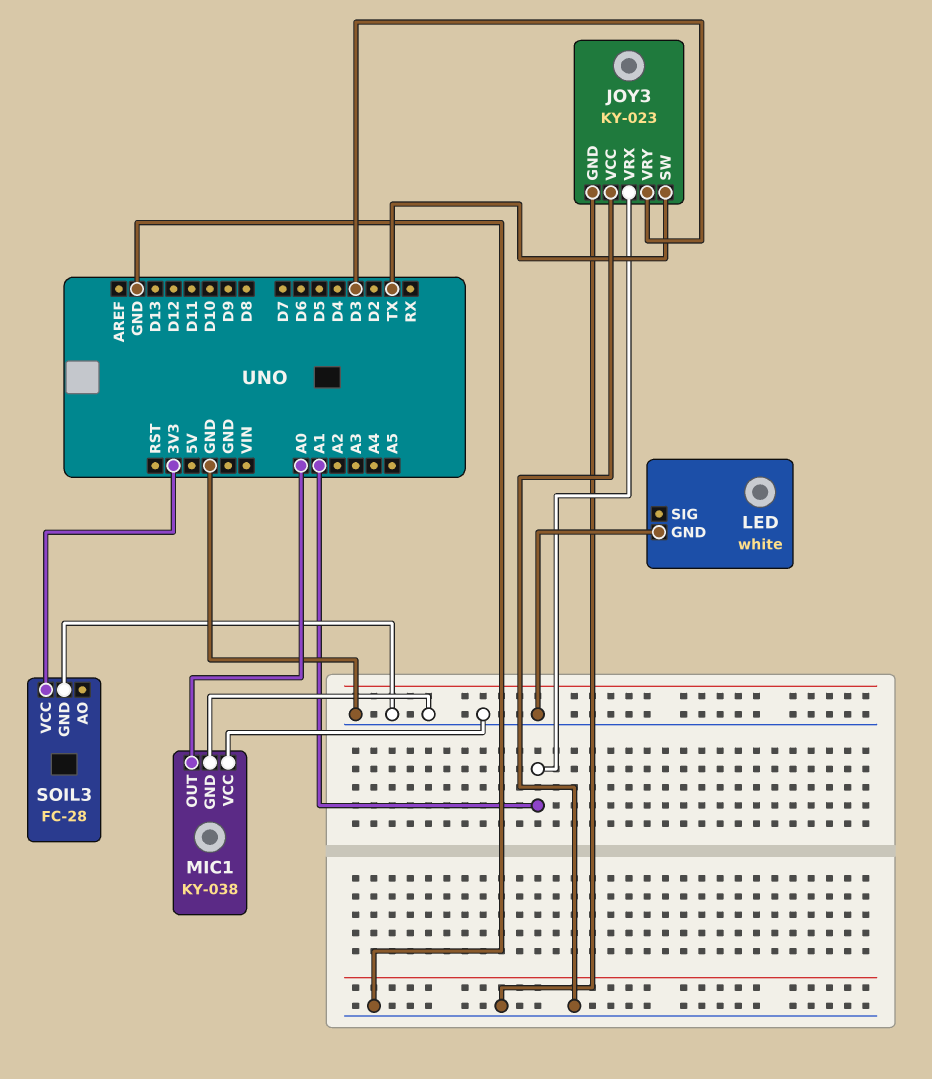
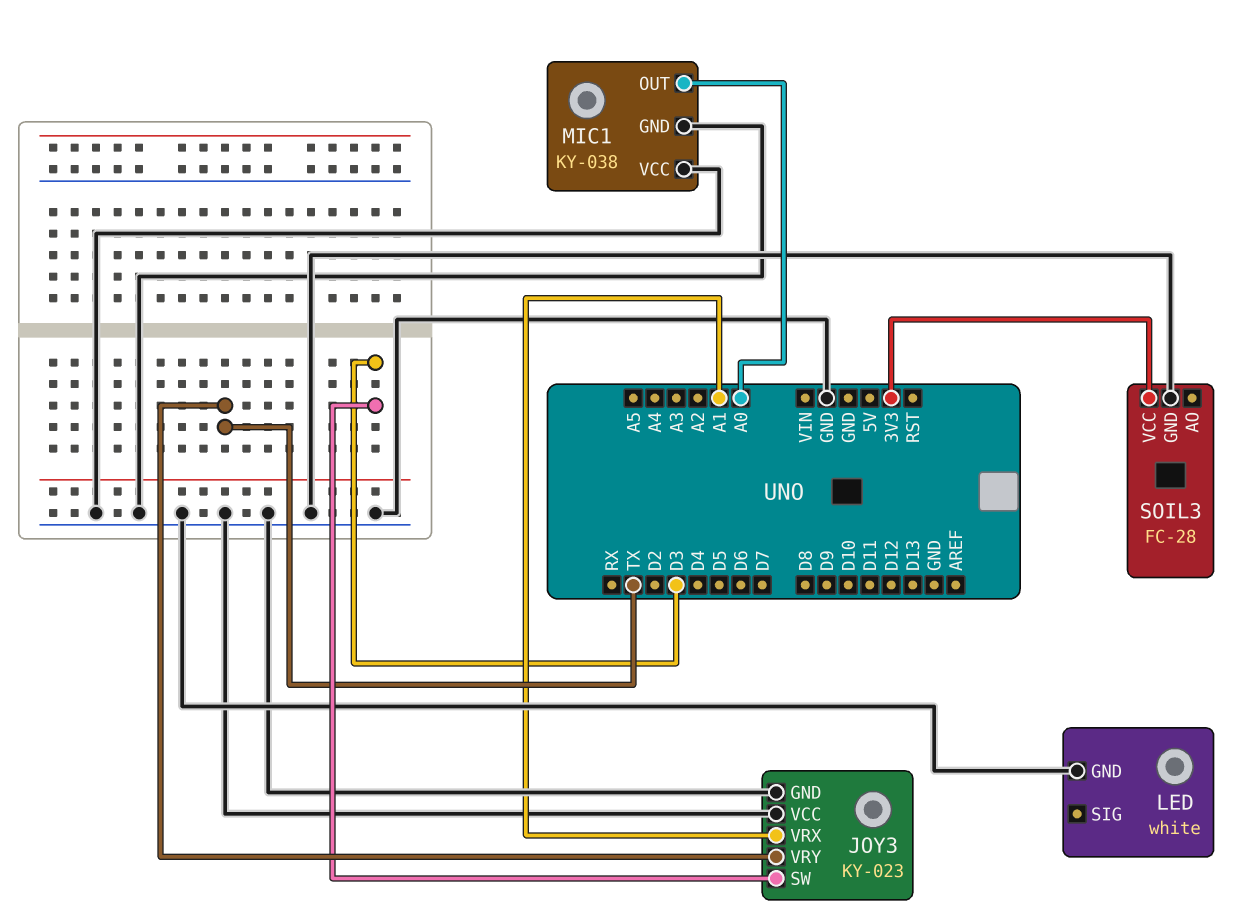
JOY3 pin SW: TX -> D3
JOY3 pin VRY: D3 -> TX

